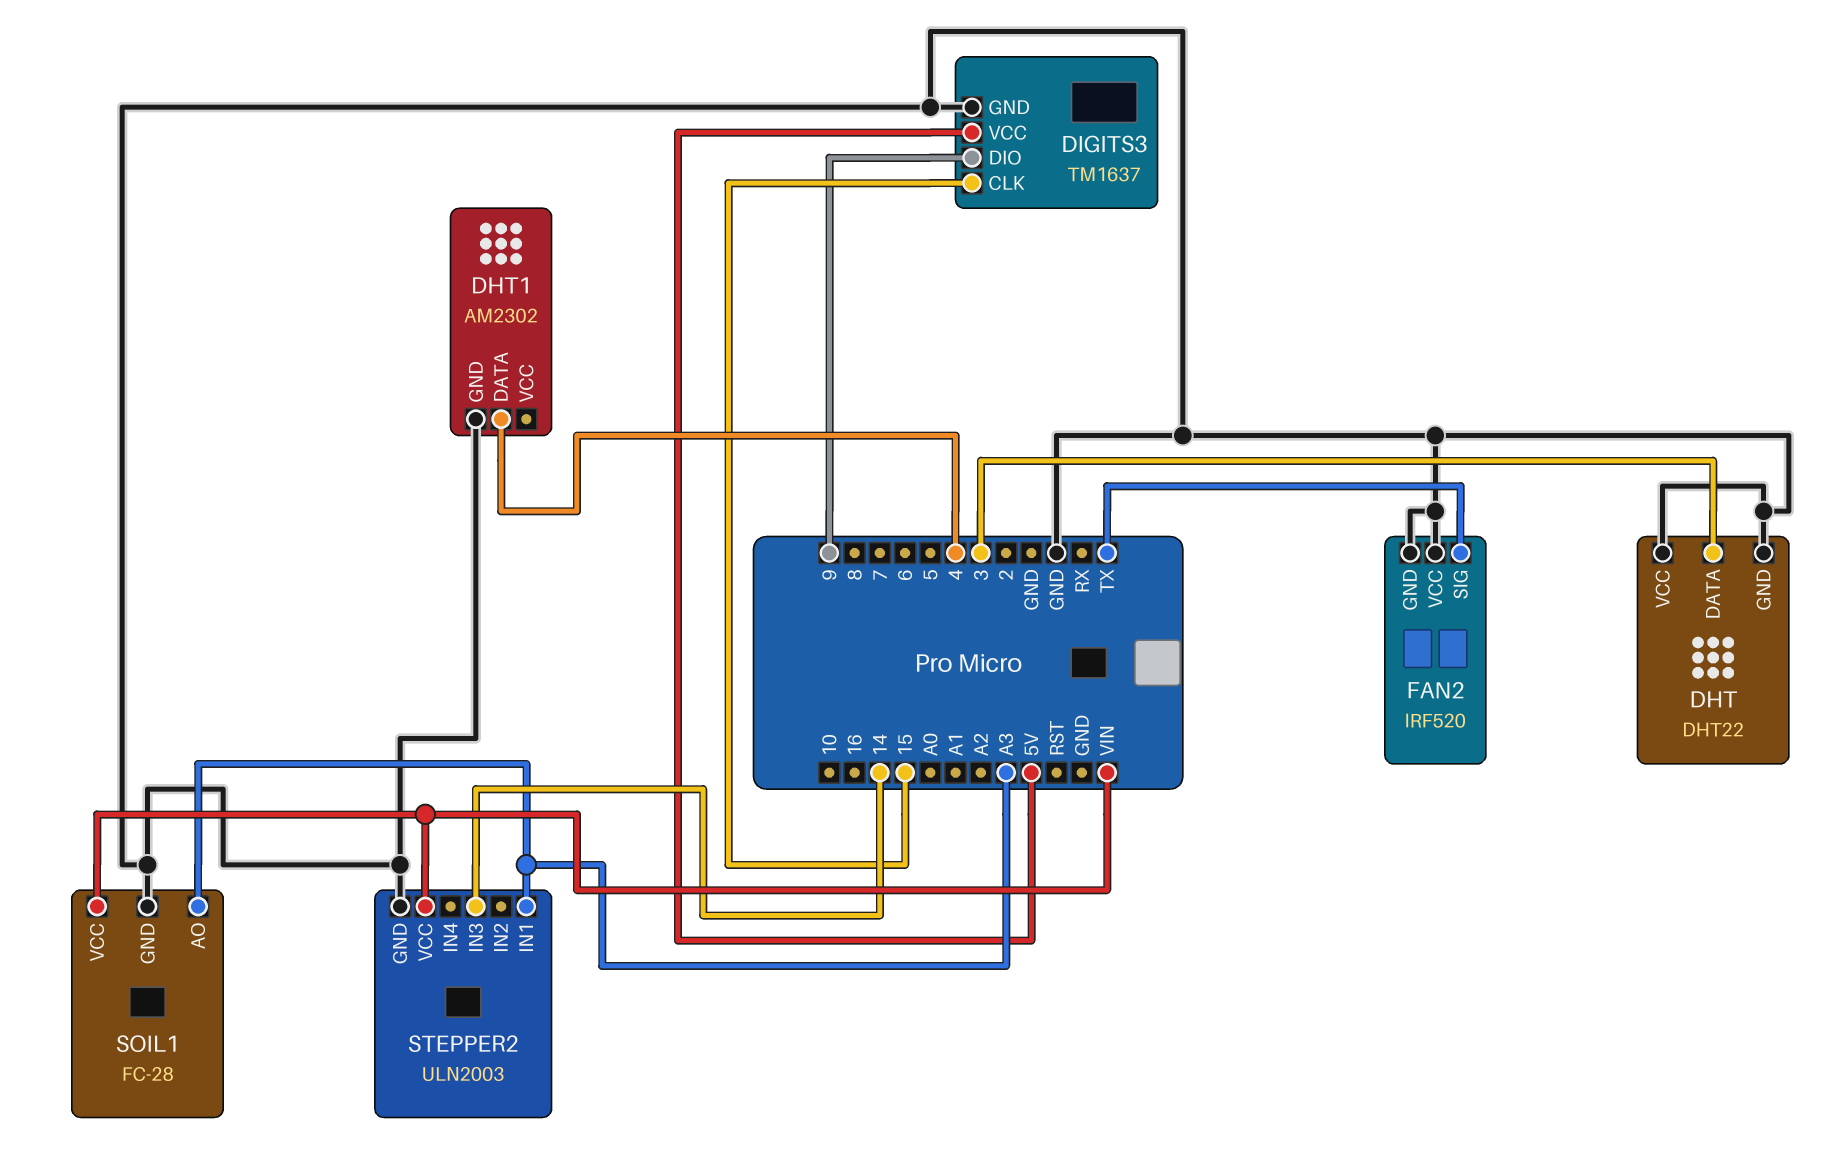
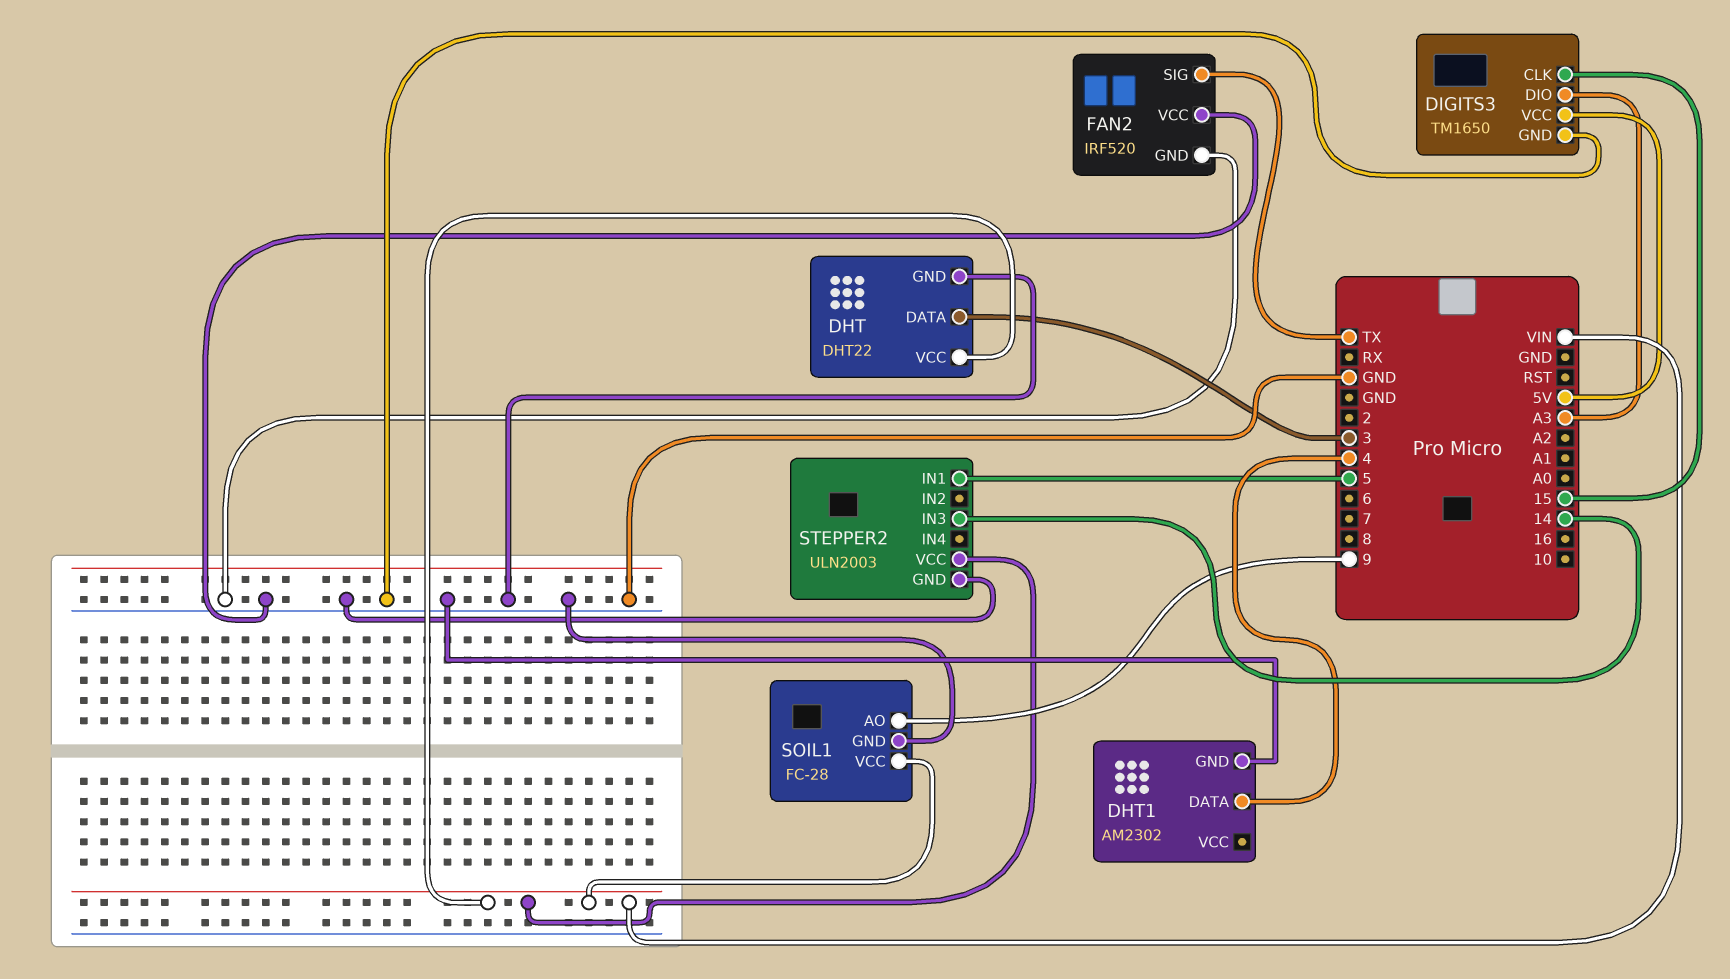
DHT pin VCC: GND -> VIN
DIGITS3: TM1637 -> TM1650
DIGITS3 pin DIO: 9 -> A3
SOIL1 pin AO: A3 -> 9
STEPPER2 pin IN1: A3 -> 5

